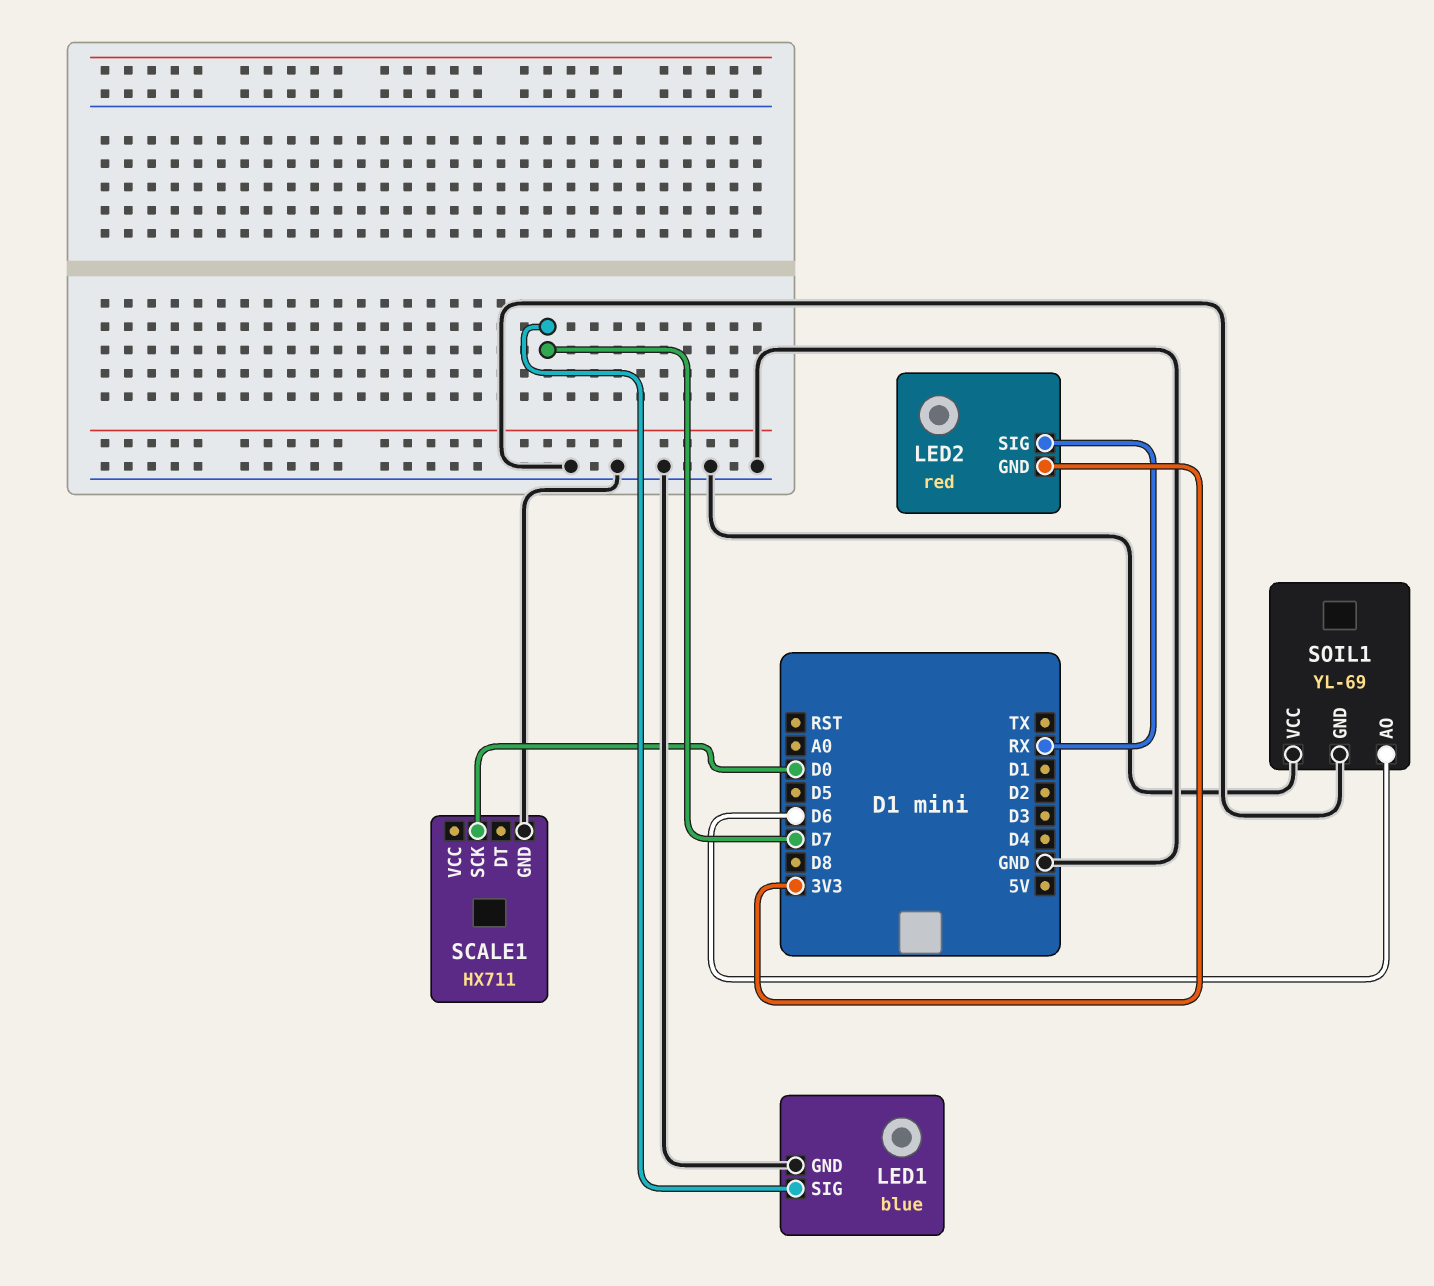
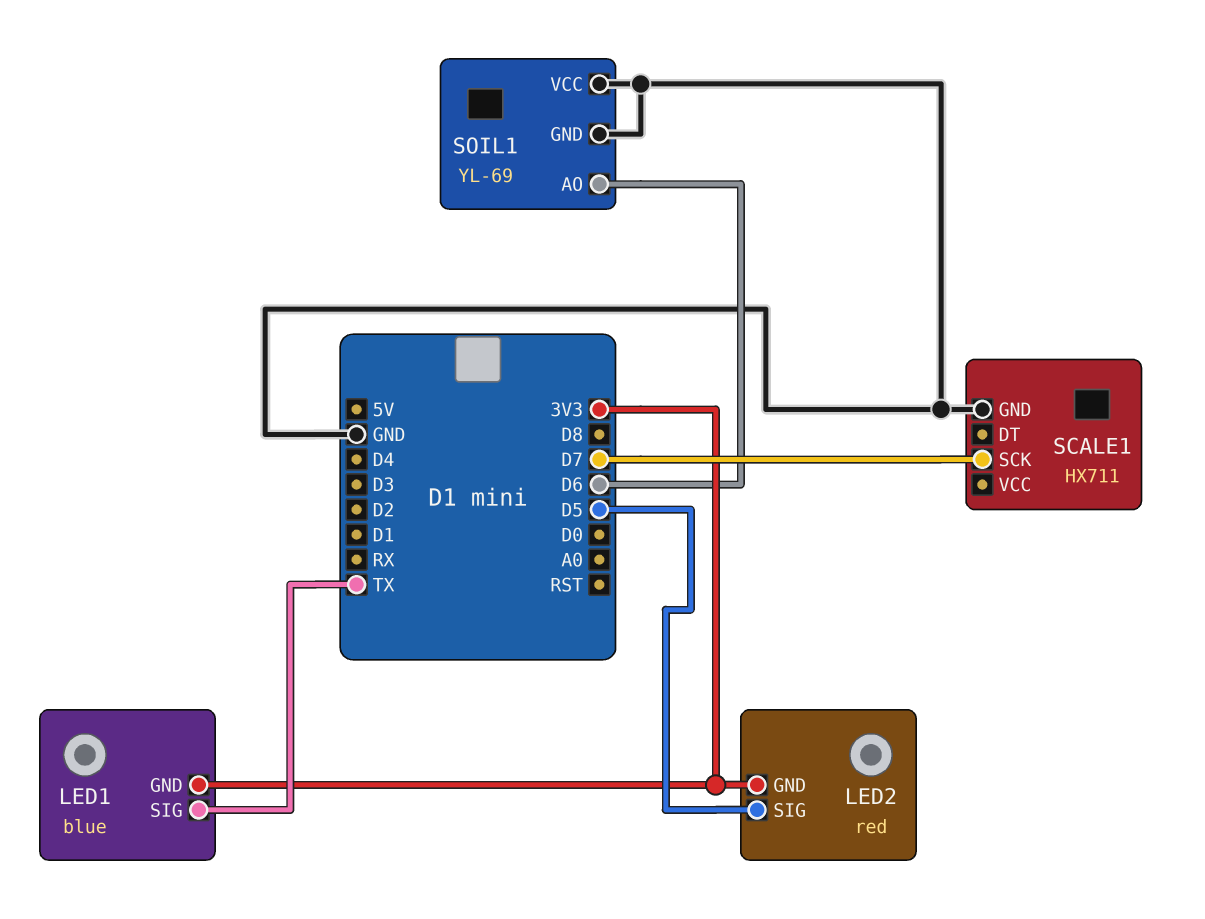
LED1 pin GND: GND -> 3V3
LED1 pin SIG: D7 -> TX
LED2 pin SIG: RX -> D5
SCALE1 pin SCK: D0 -> D7

